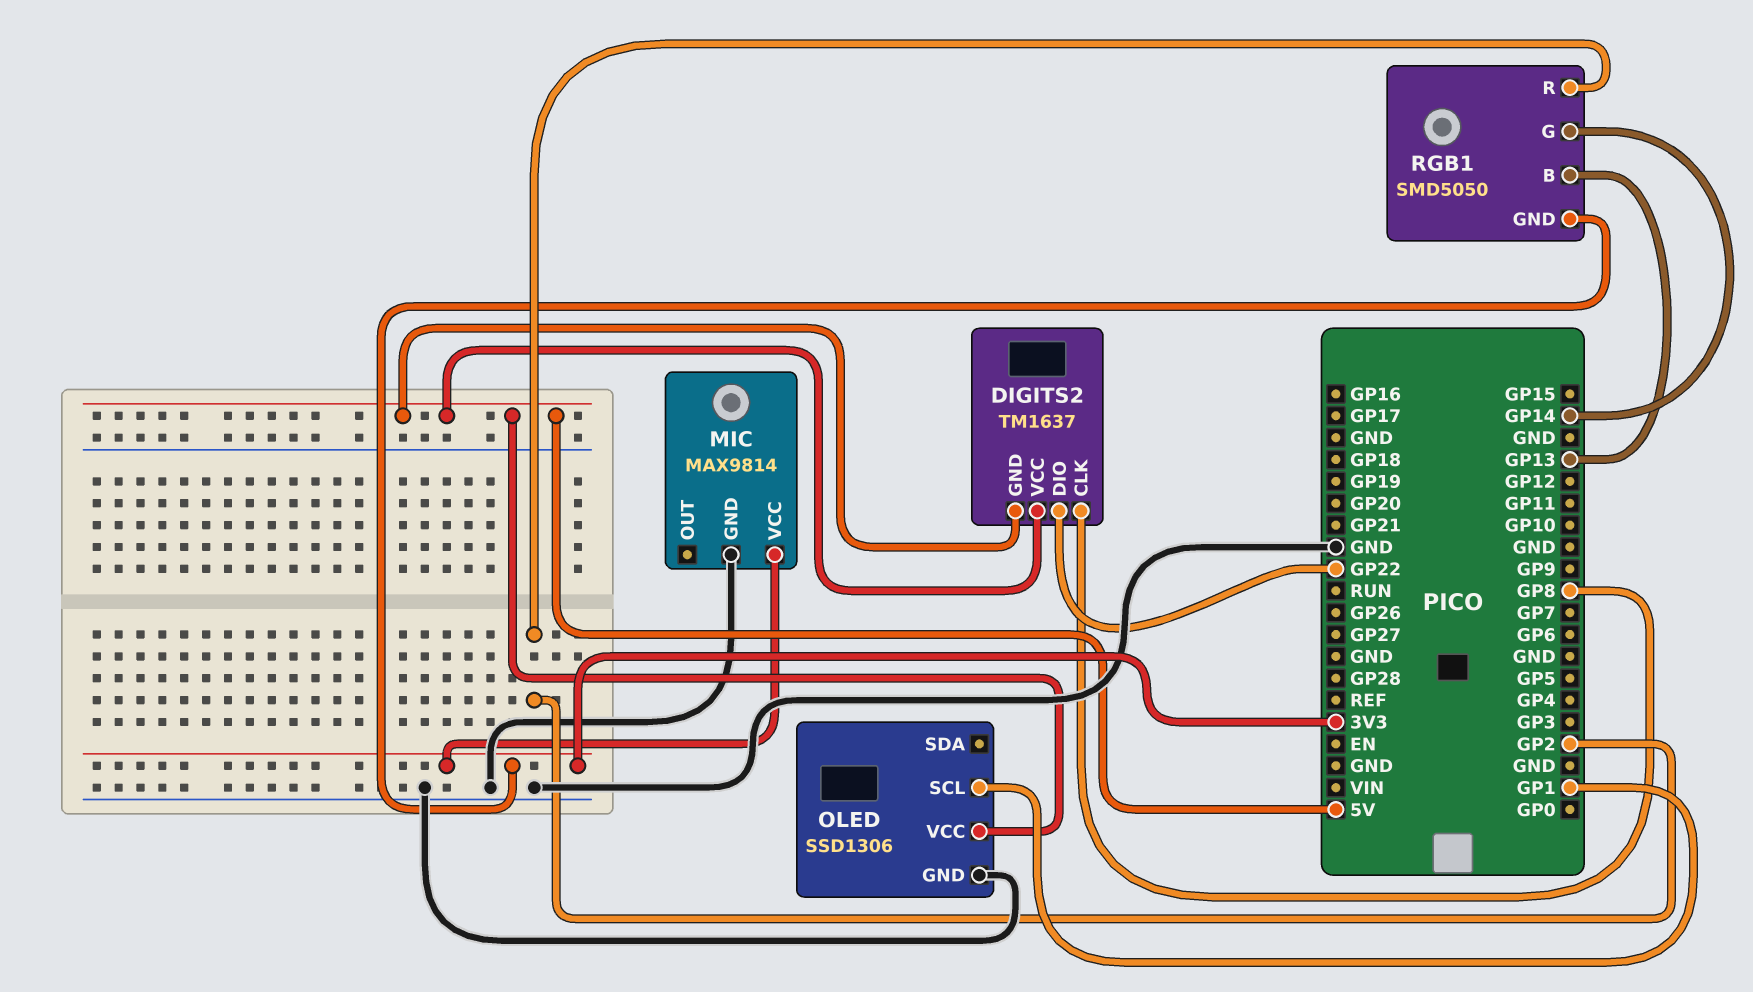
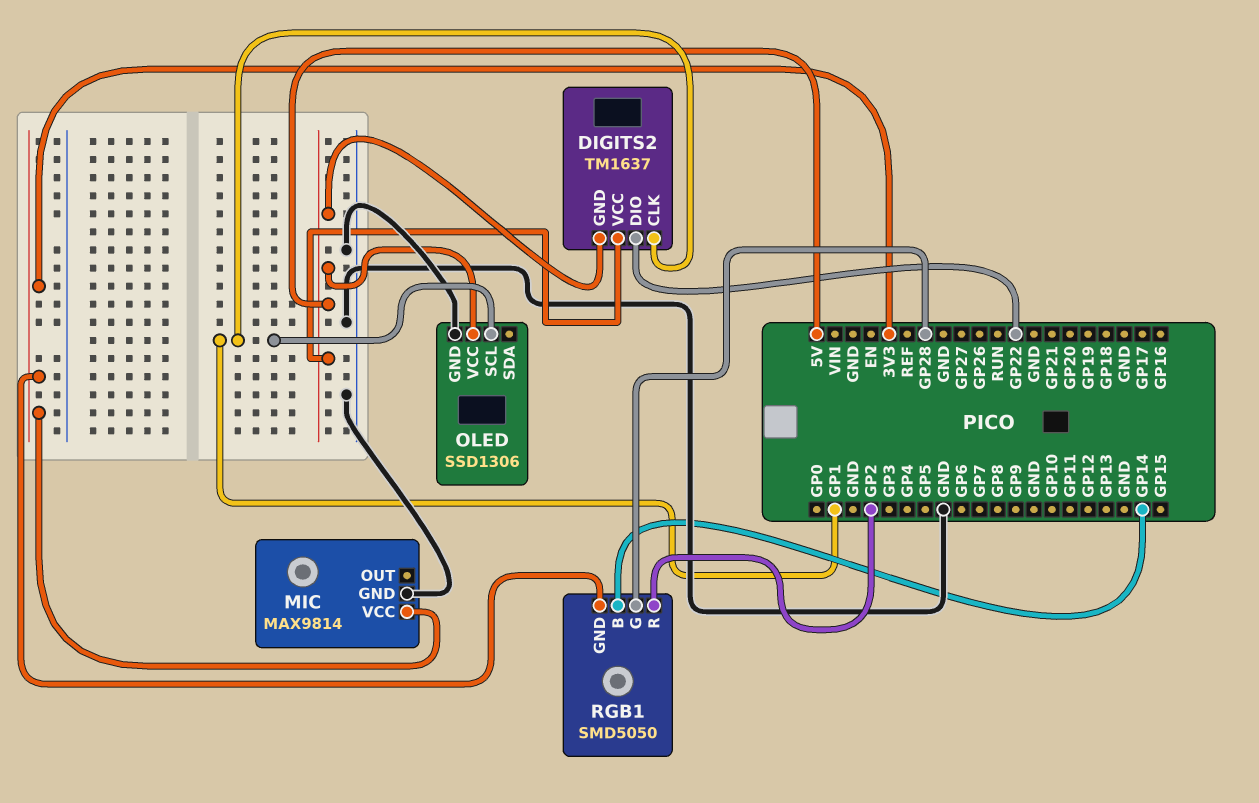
DIGITS2 pin CLK: GP8 -> GP1
RGB1 pin B: GP13 -> GP14
RGB1 pin G: GP14 -> GP28

